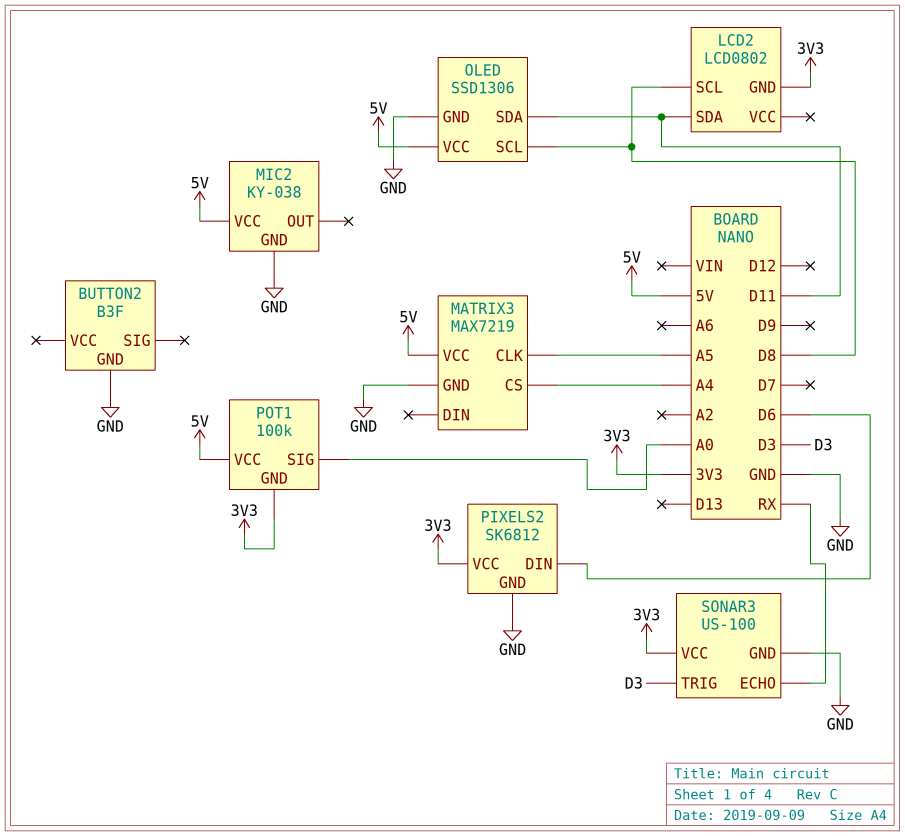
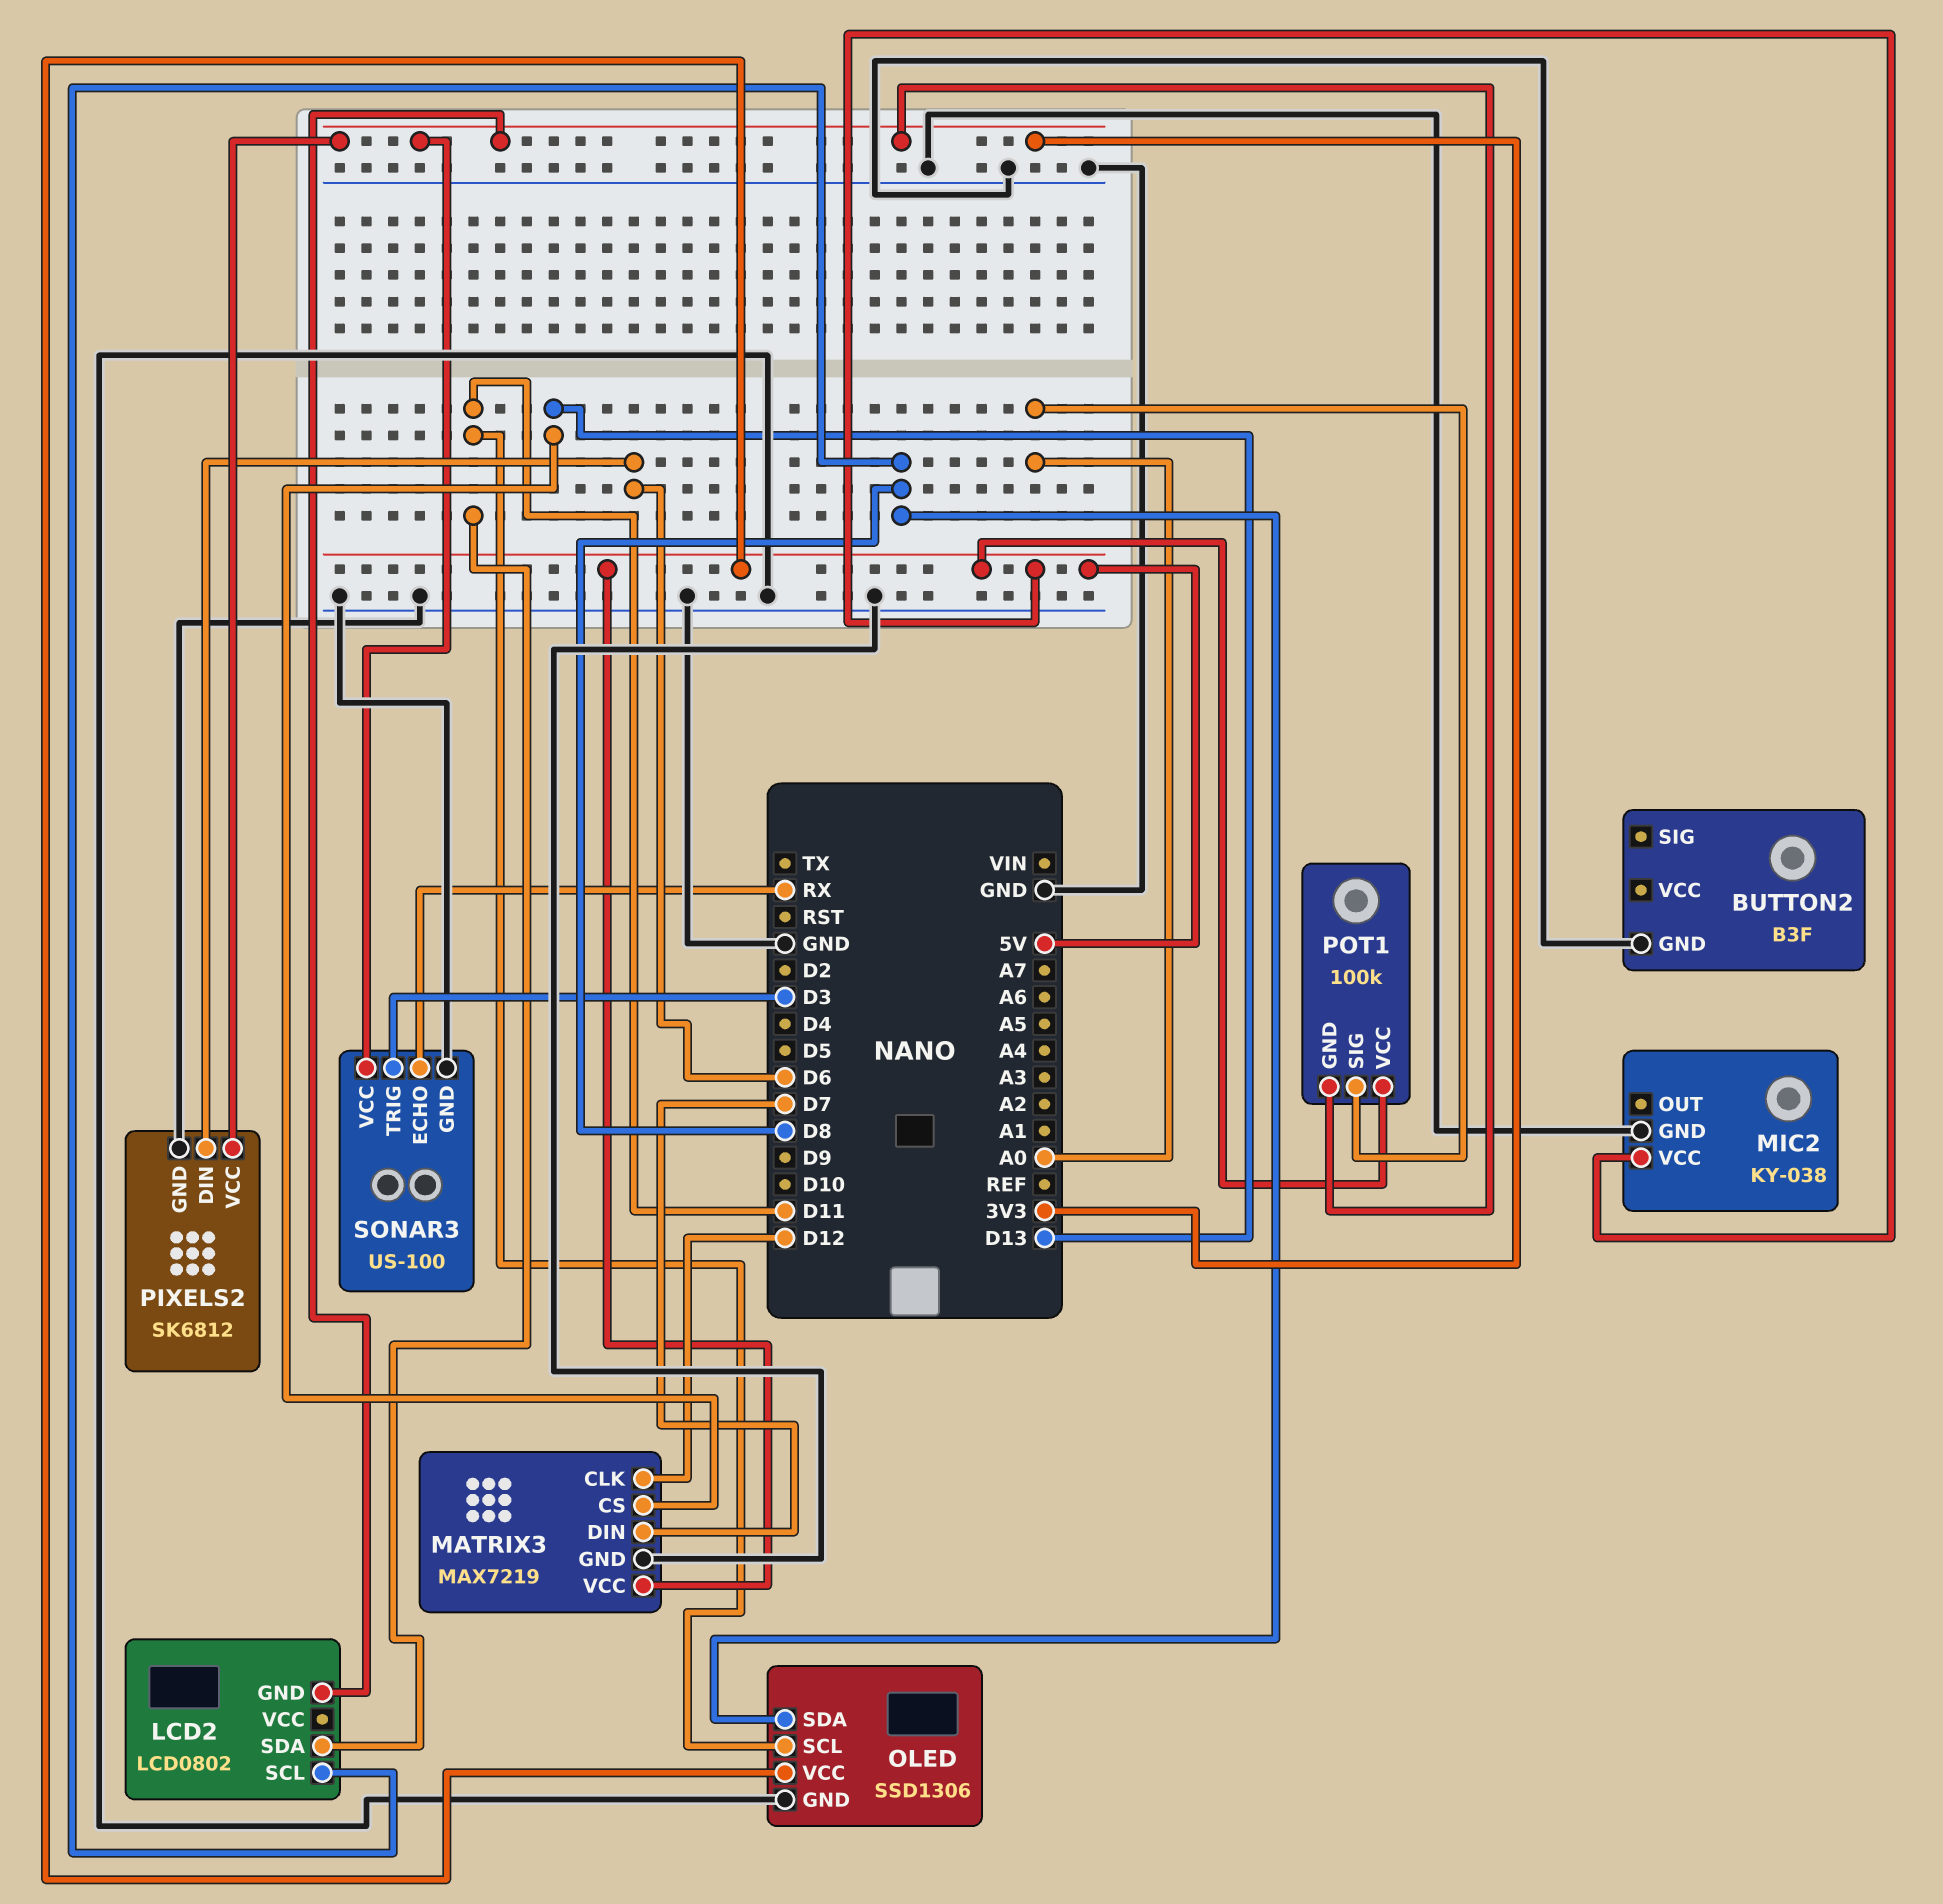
MATRIX3 pin CLK: A5 -> D12
MATRIX3 pin CS: A4 -> D13
MATRIX3 pin DIN: none -> D7
OLED pin SCL: D8 -> D11
OLED pin SDA: D11 -> D8

